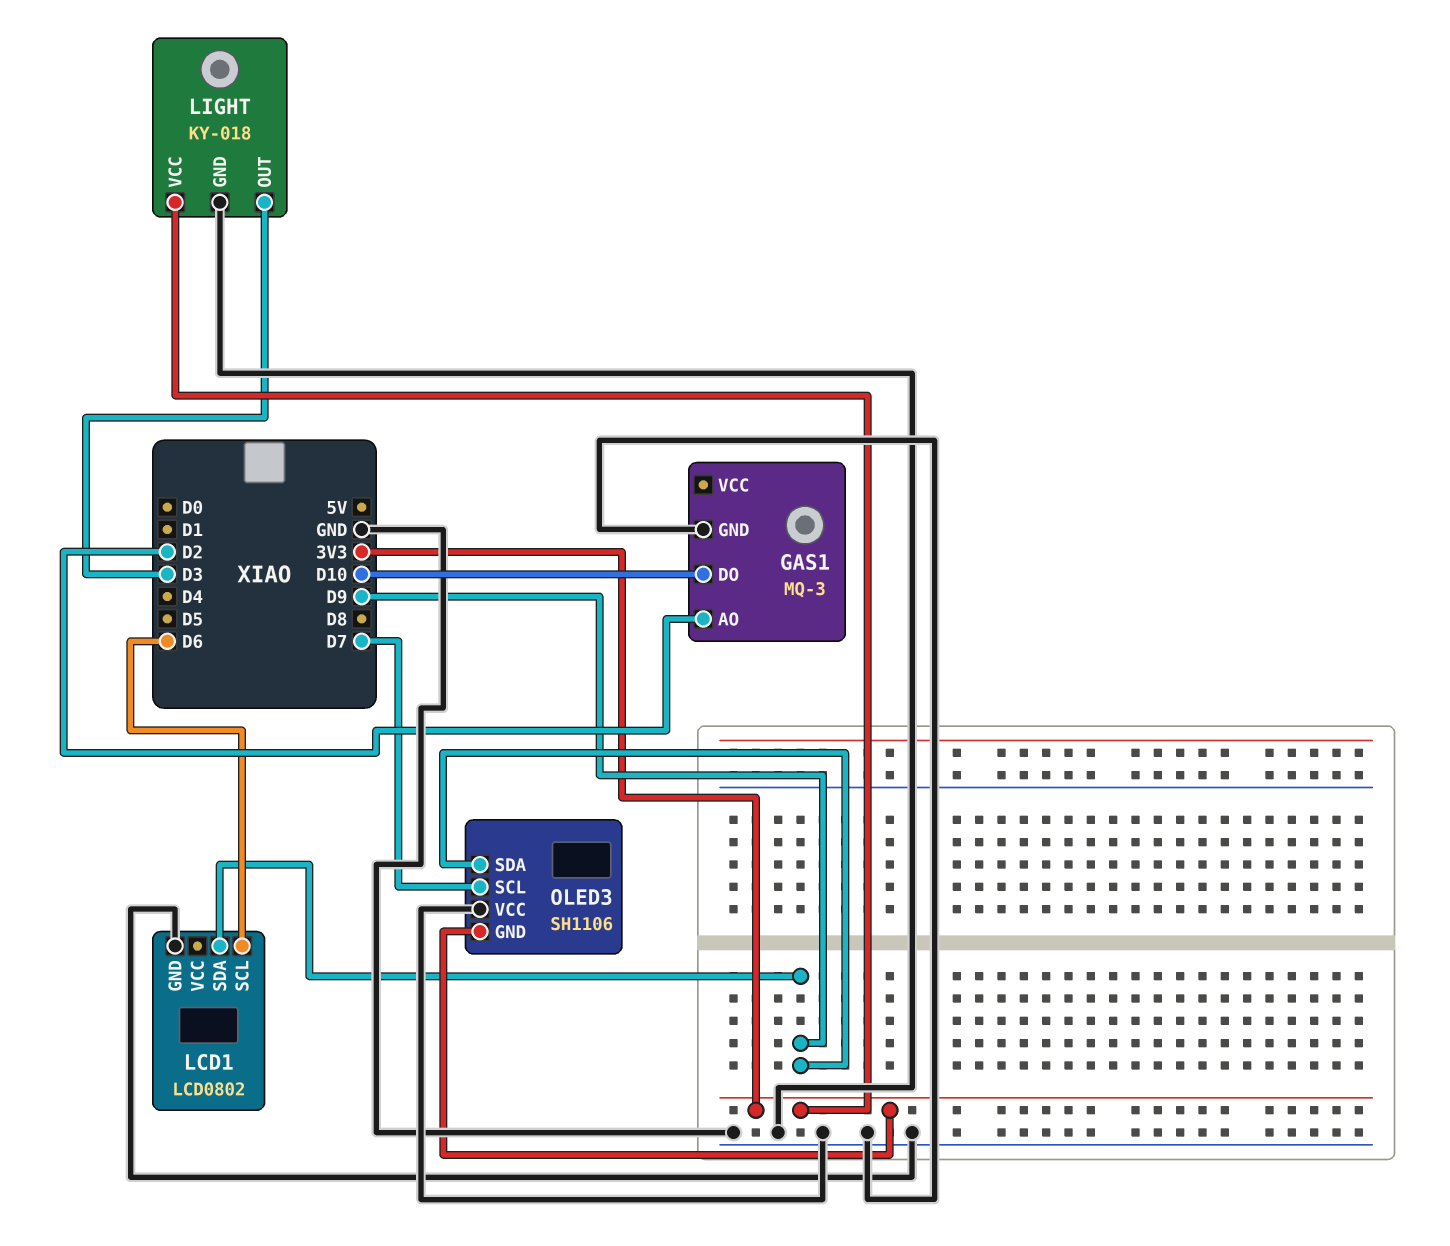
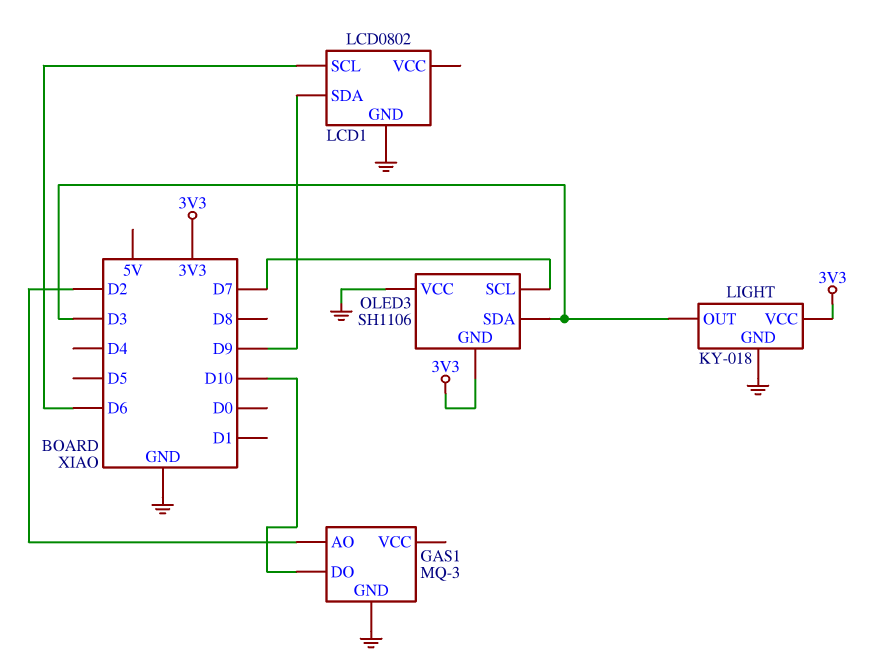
OLED3 pin SDA: D9 -> D3

